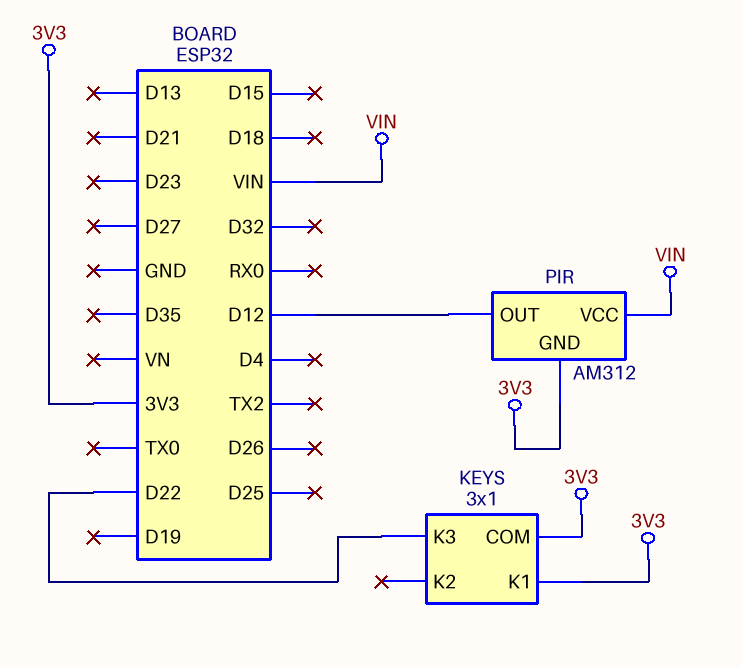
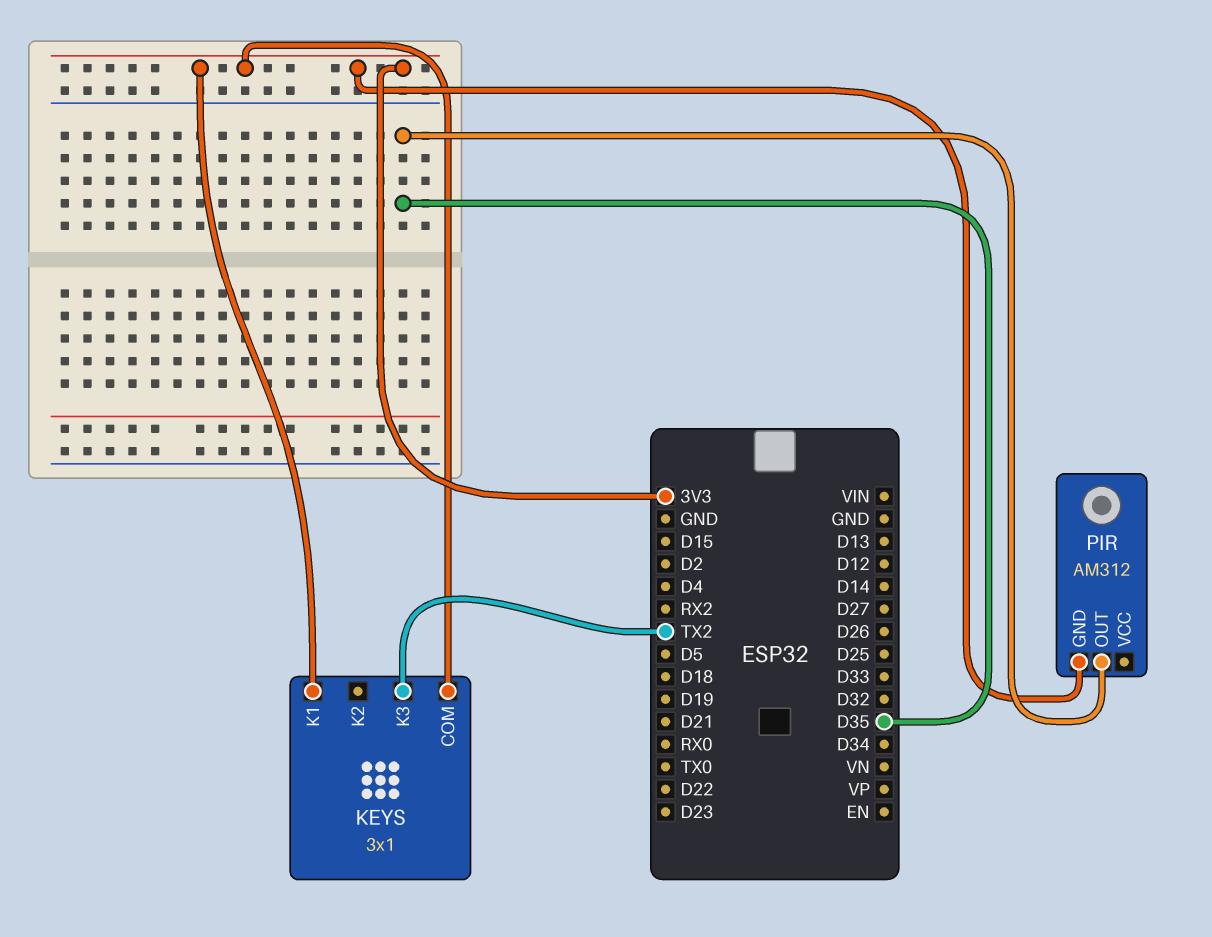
KEYS pin K3: D22 -> TX2
PIR pin OUT: D12 -> D35
PIR pin VCC: VIN -> none

